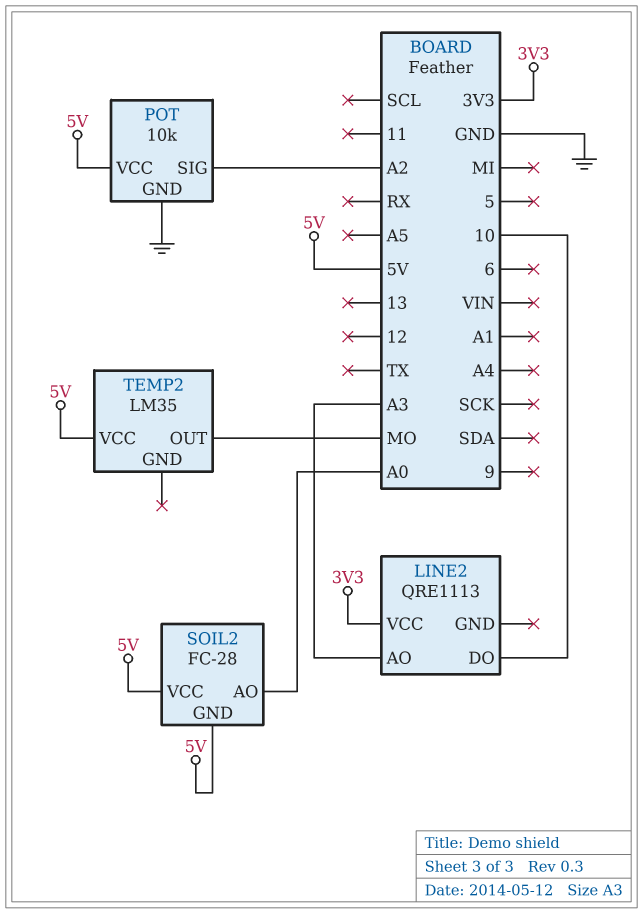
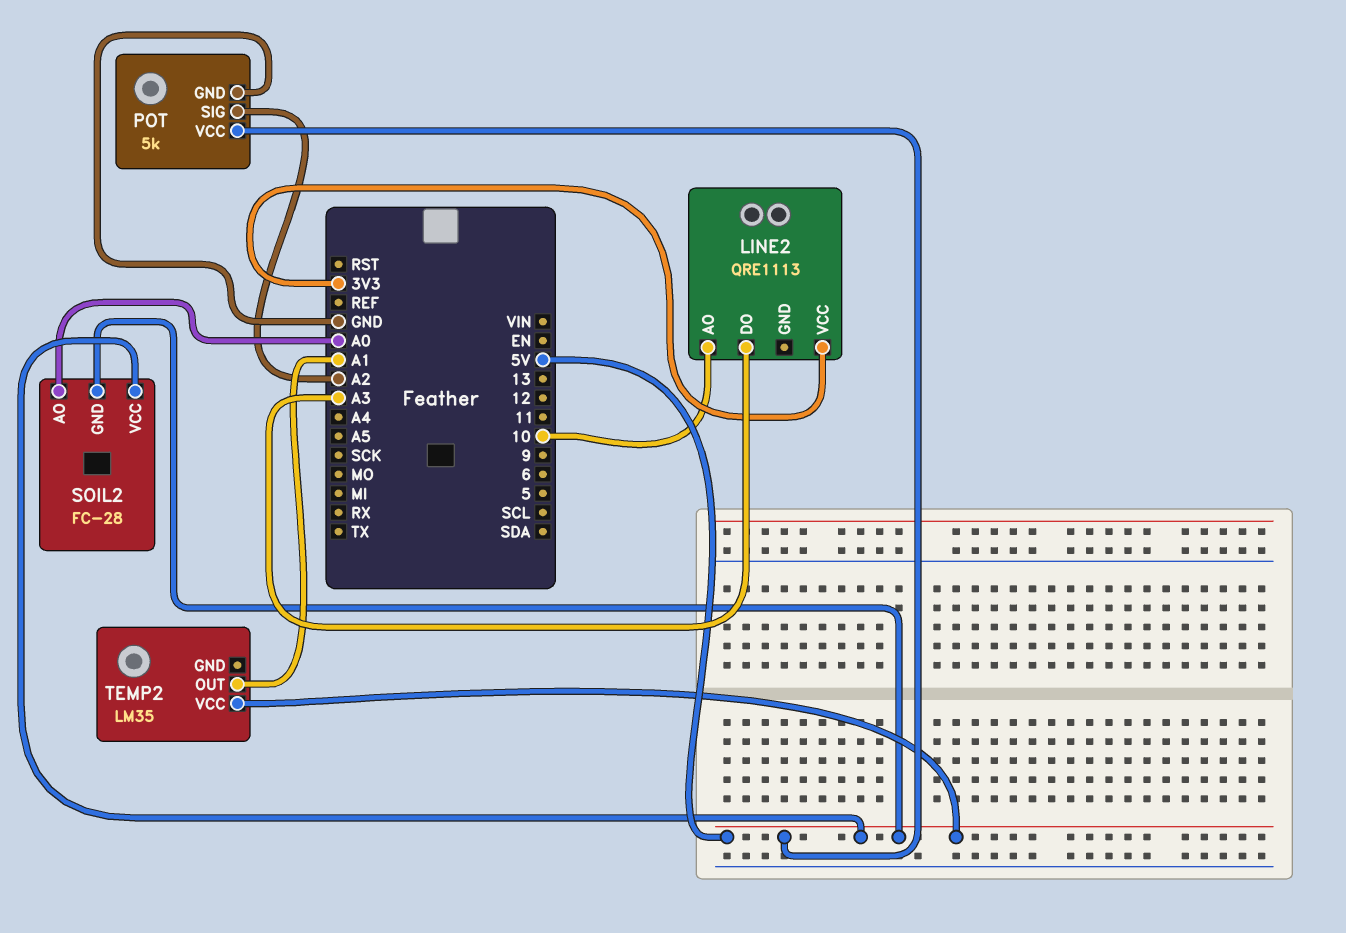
LINE2 pin AO: A3 -> 10
LINE2 pin DO: 10 -> A3
POT: 10k -> 5k
TEMP2 pin OUT: MO -> A1

